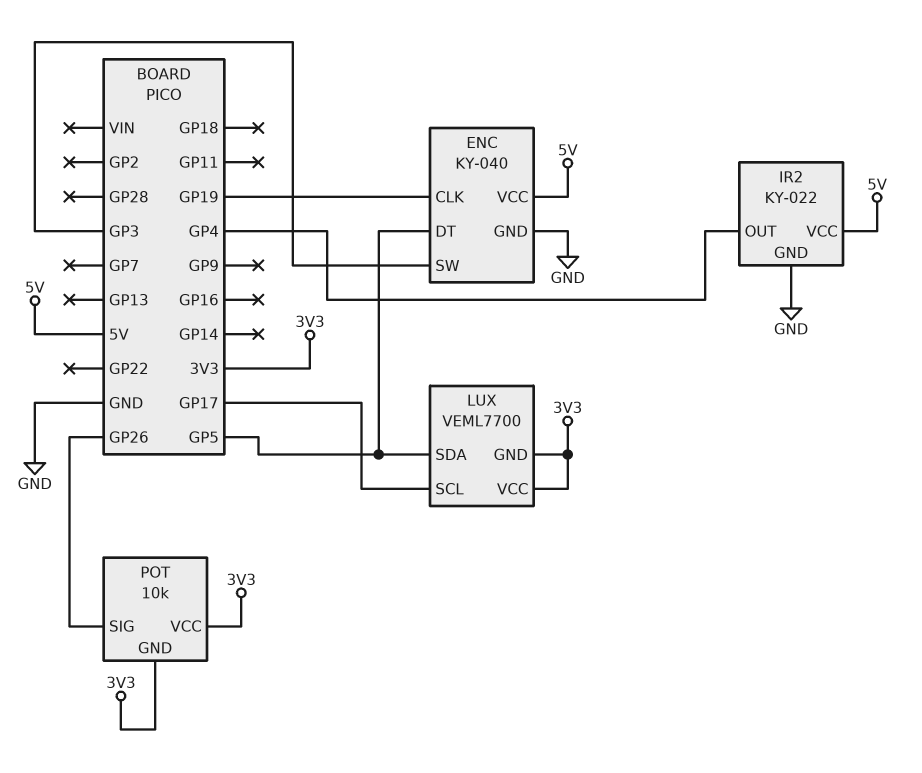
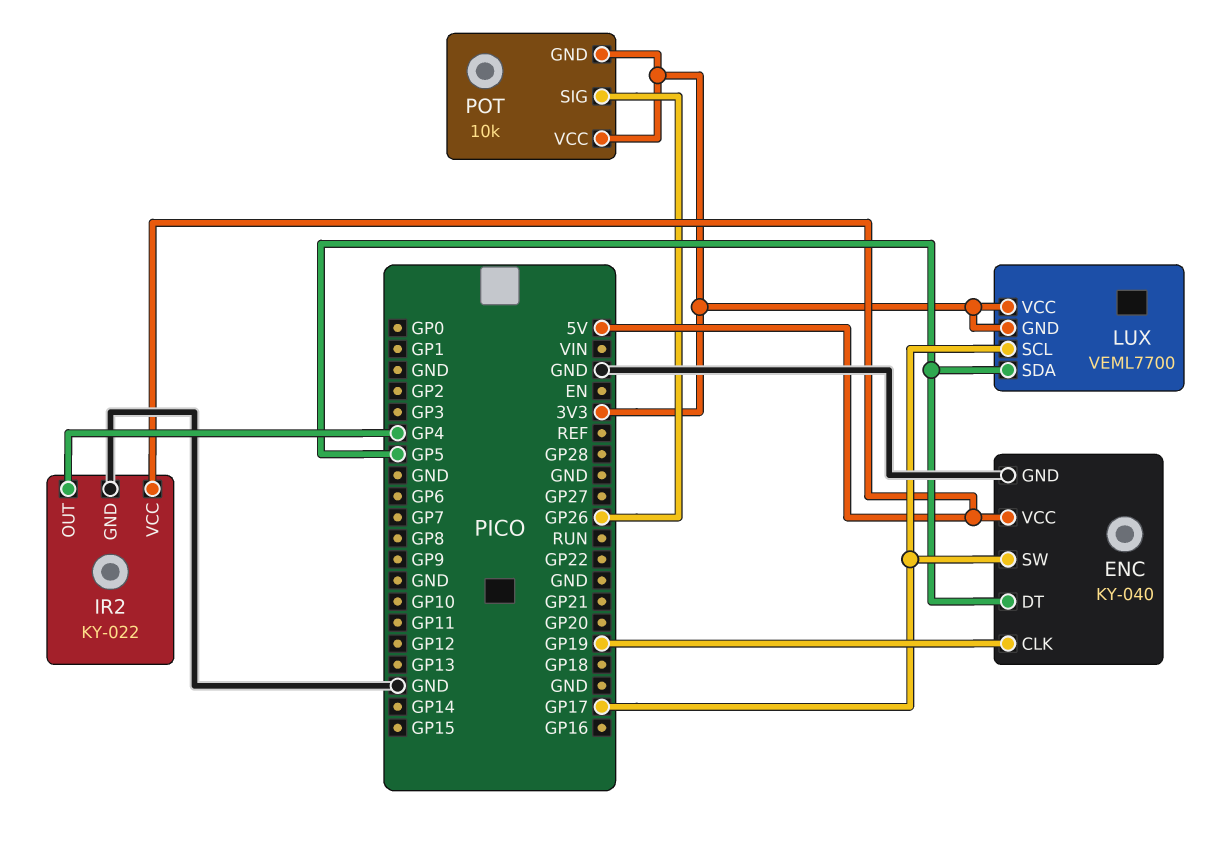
ENC pin SW: GP3 -> GP17

